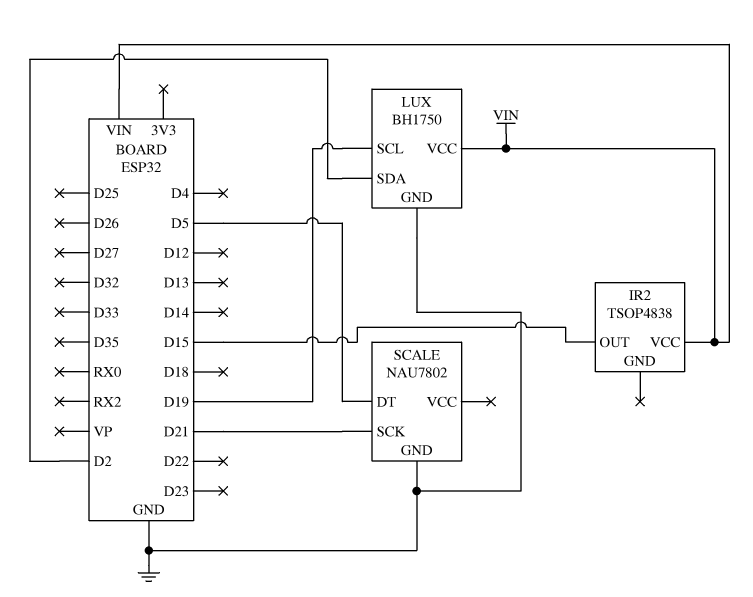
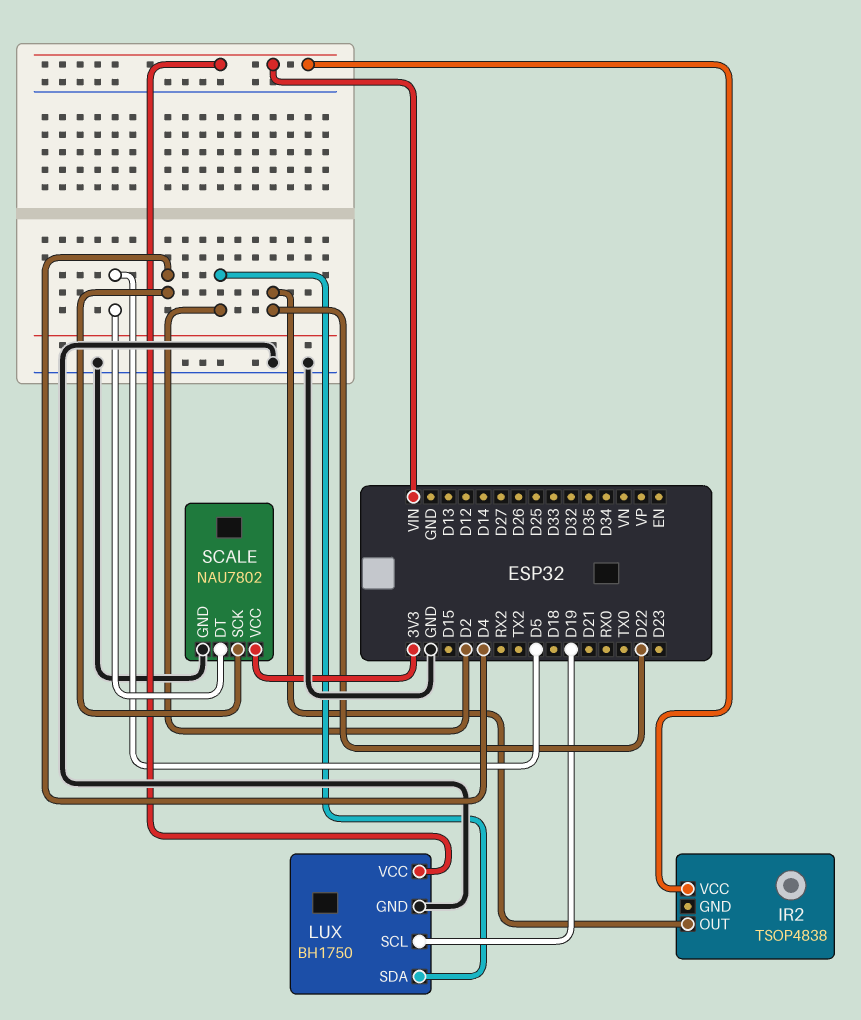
IR2 pin OUT: D15 -> D22
SCALE pin SCK: D21 -> D4
SCALE pin VCC: none -> 3V3

